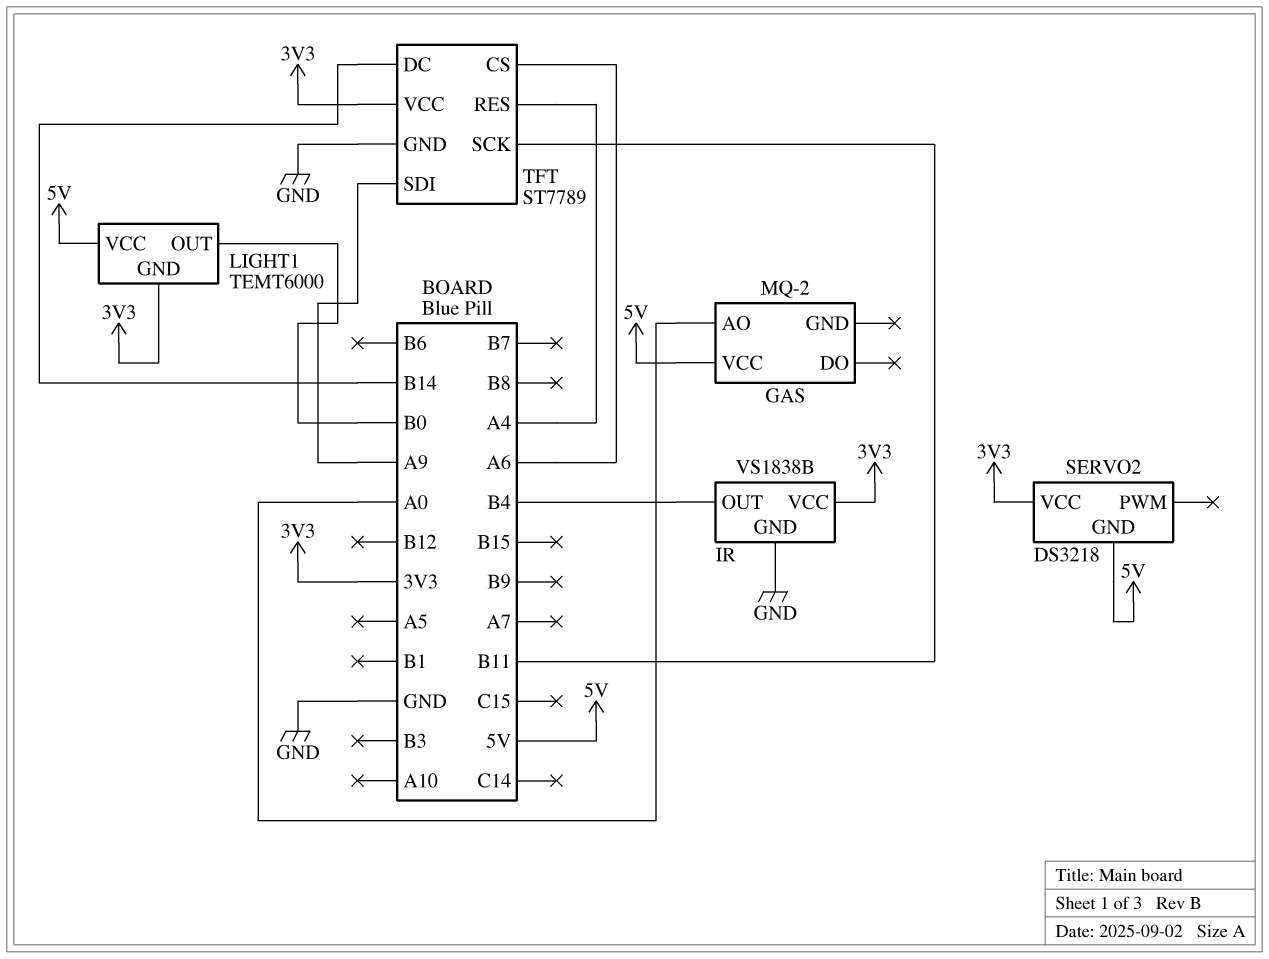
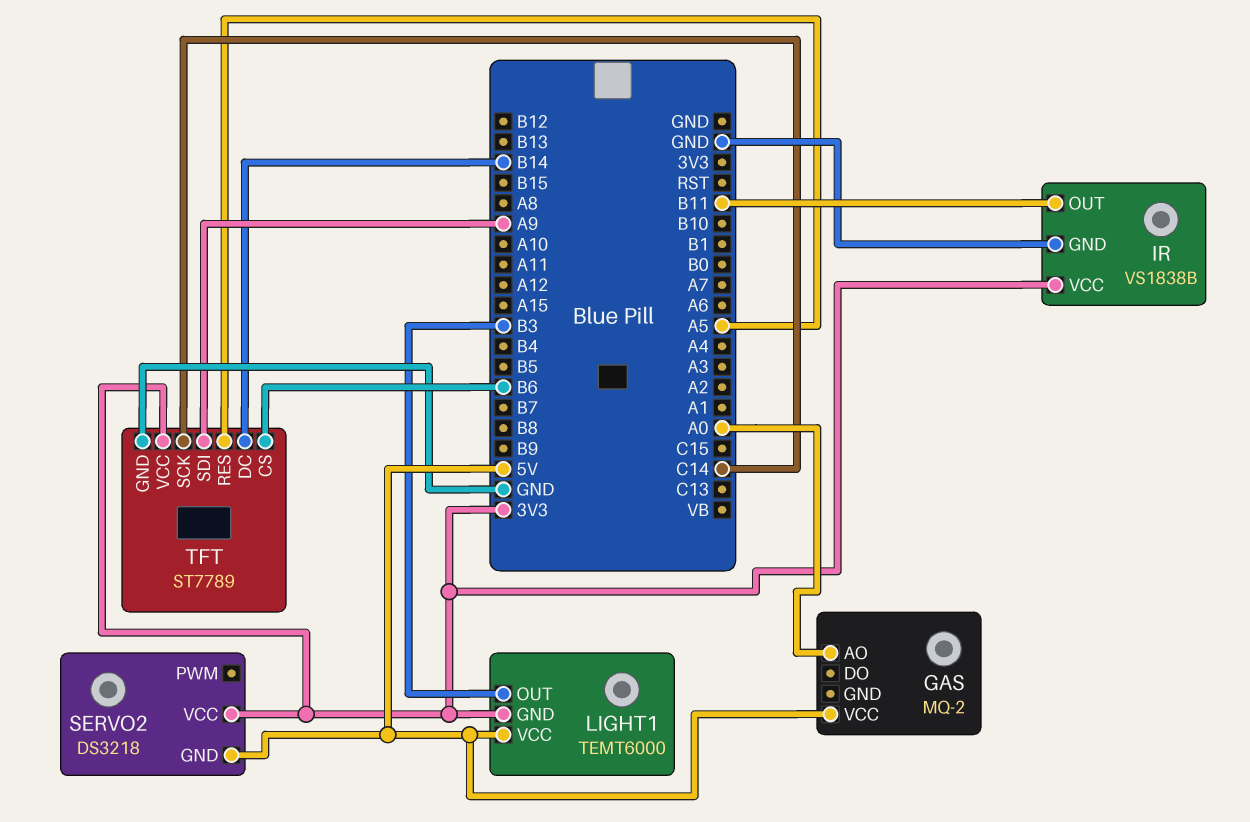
IR pin OUT: B4 -> B11
LIGHT1 pin OUT: B0 -> B3
TFT pin CS: A6 -> B6
TFT pin RES: A4 -> A5
TFT pin SCK: B11 -> C14

